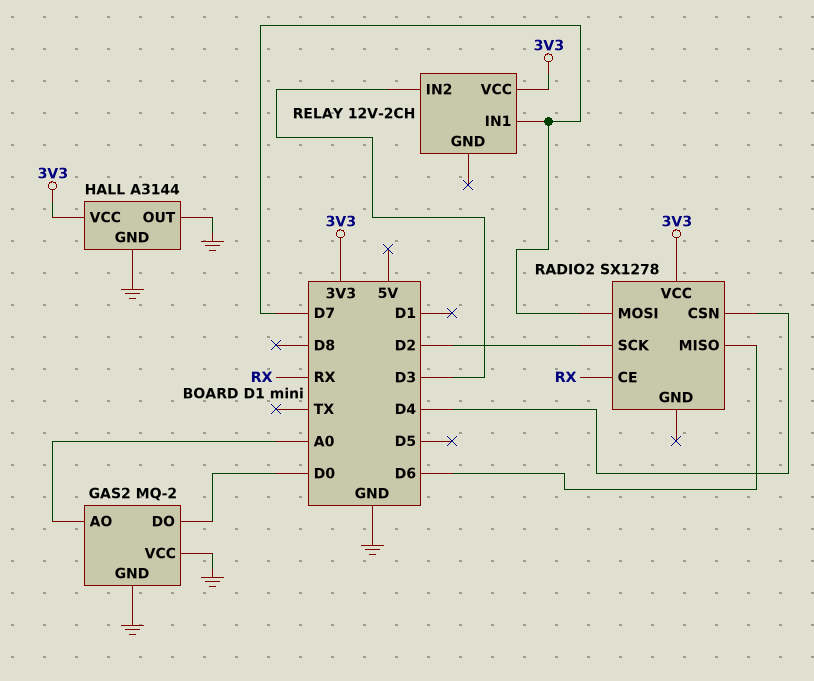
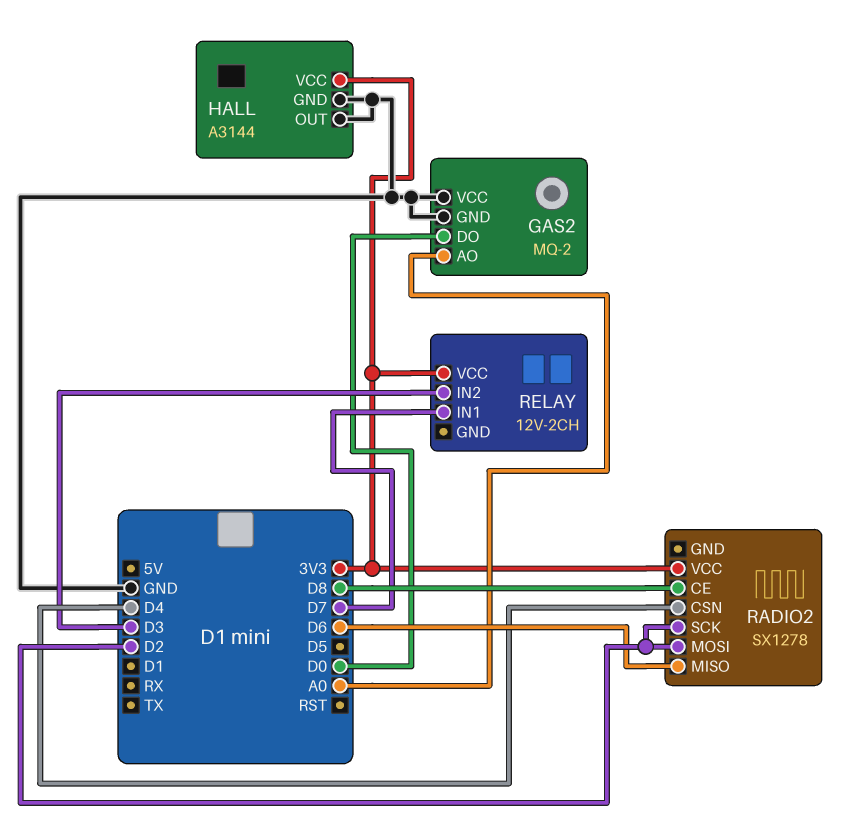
RADIO2 pin CE: RX -> D8
RADIO2 pin MOSI: D7 -> D2

